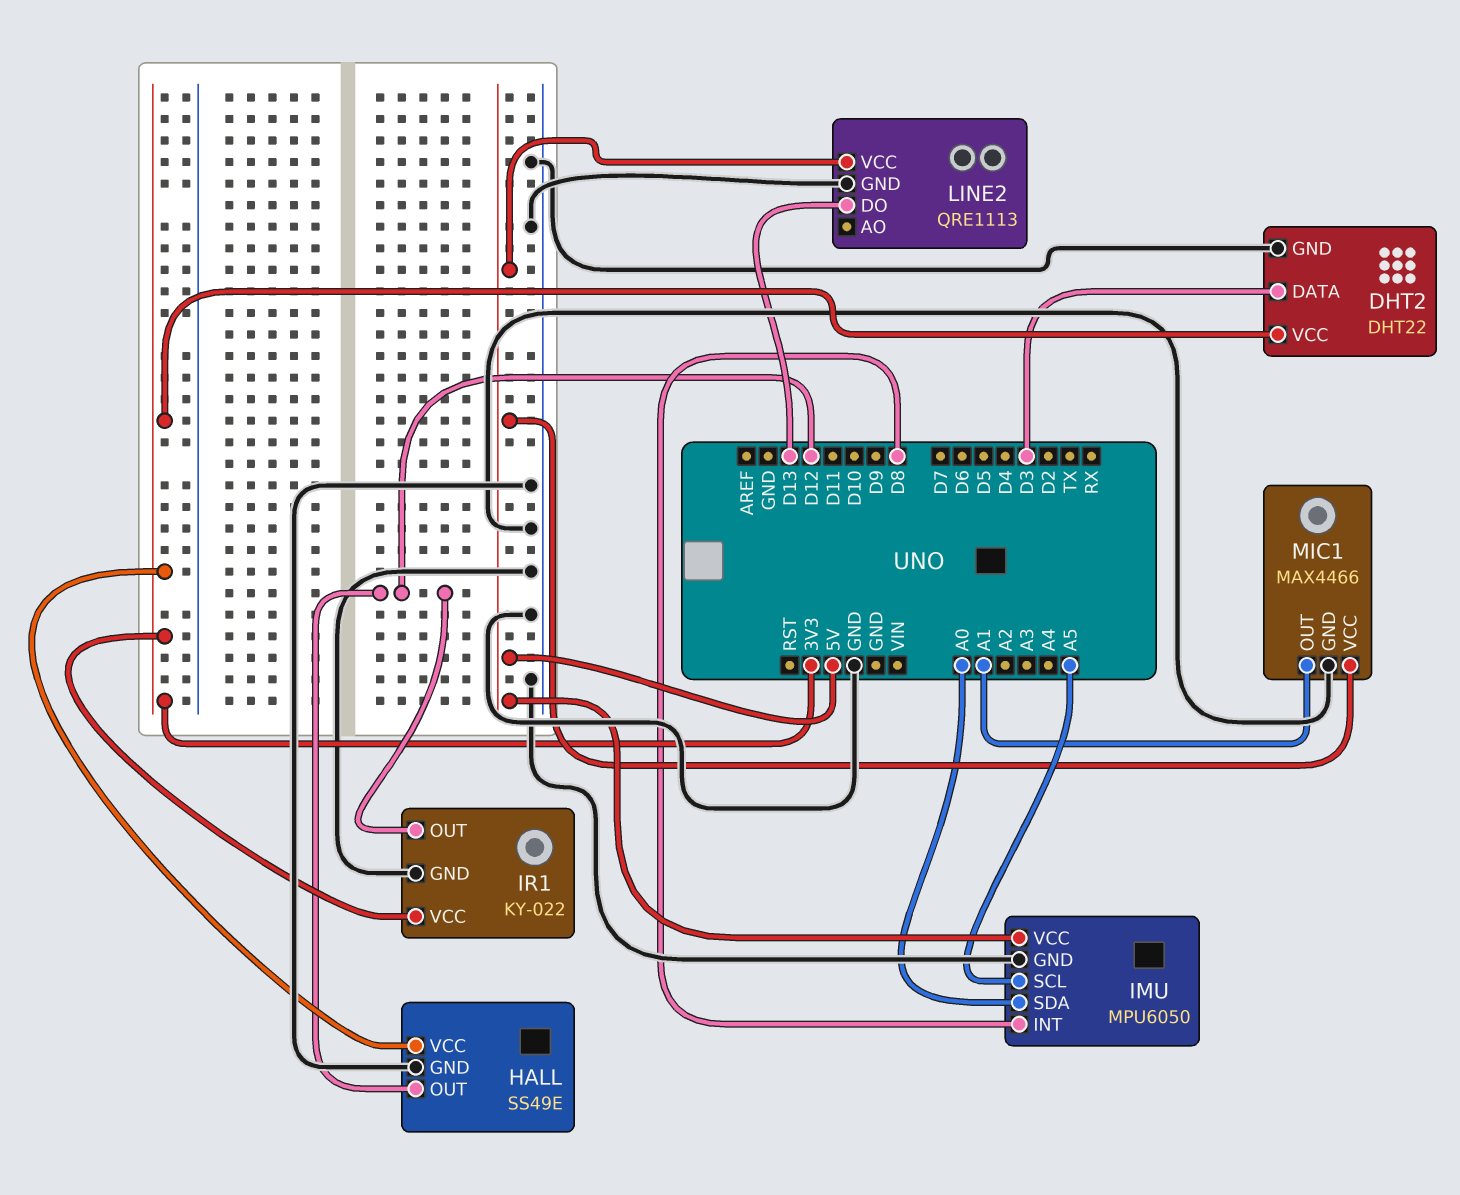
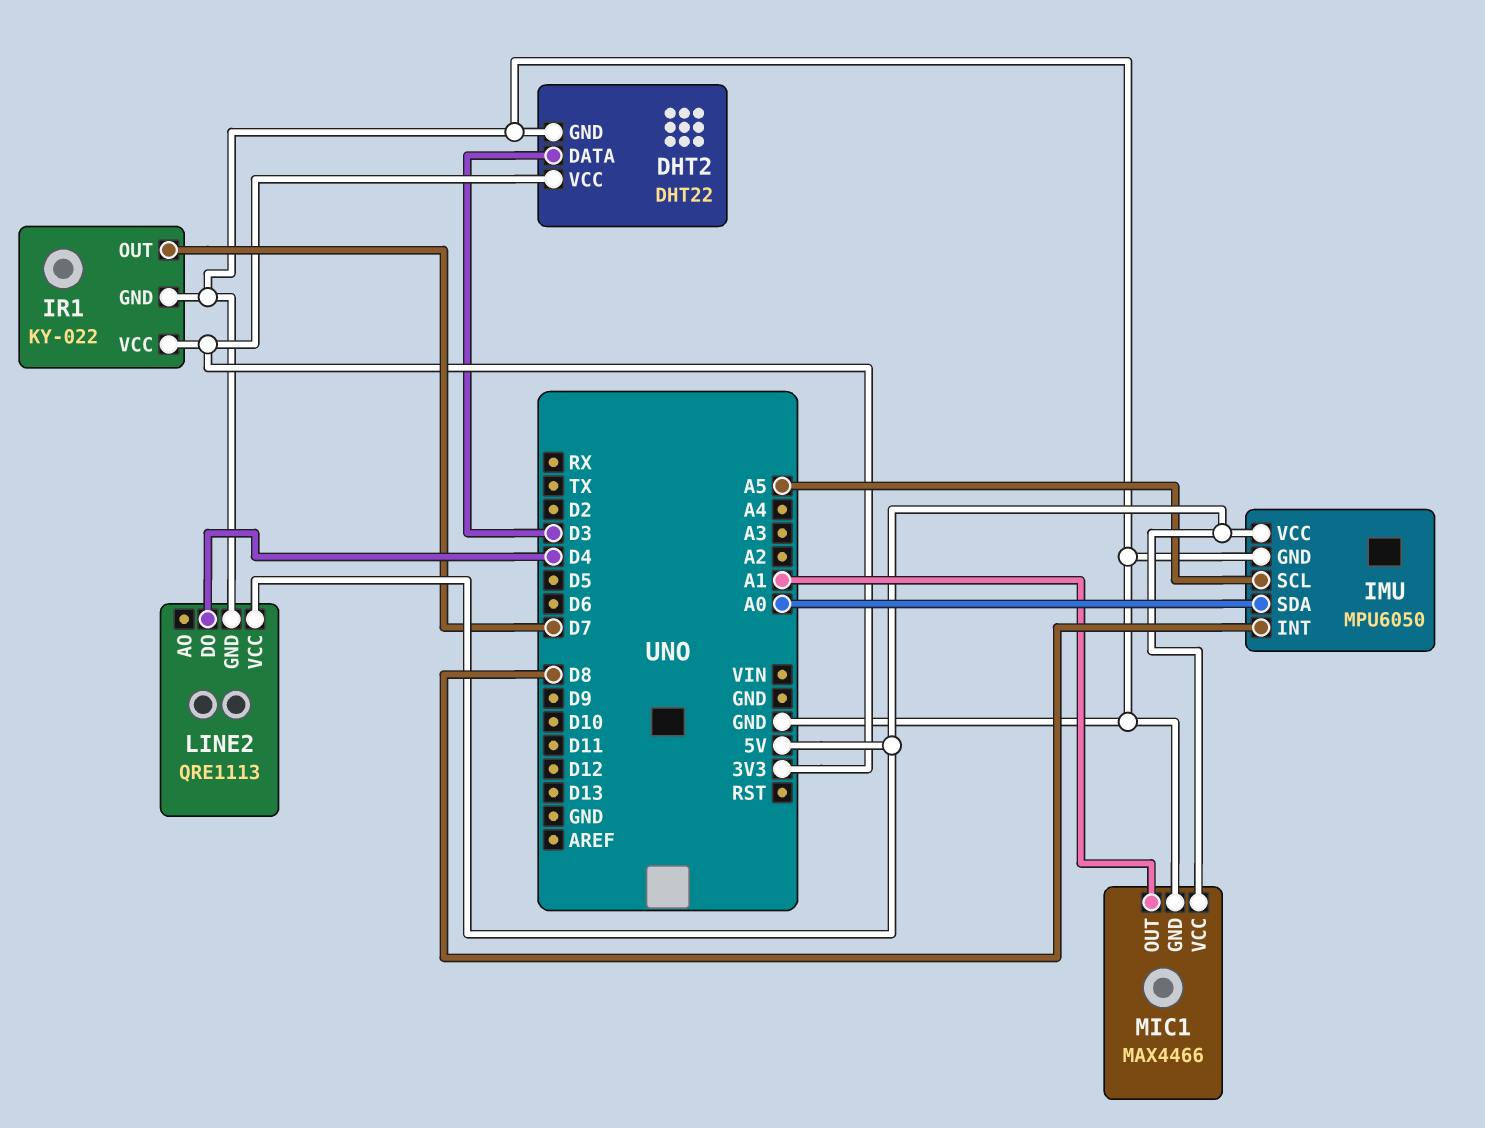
HALL: SS49E -> none
HALL pin GND: GND -> none
HALL pin OUT: D12 -> none
HALL pin VCC: 3V3 -> none
IR1 pin OUT: D12 -> D7
LINE2 pin DO: D13 -> D4

